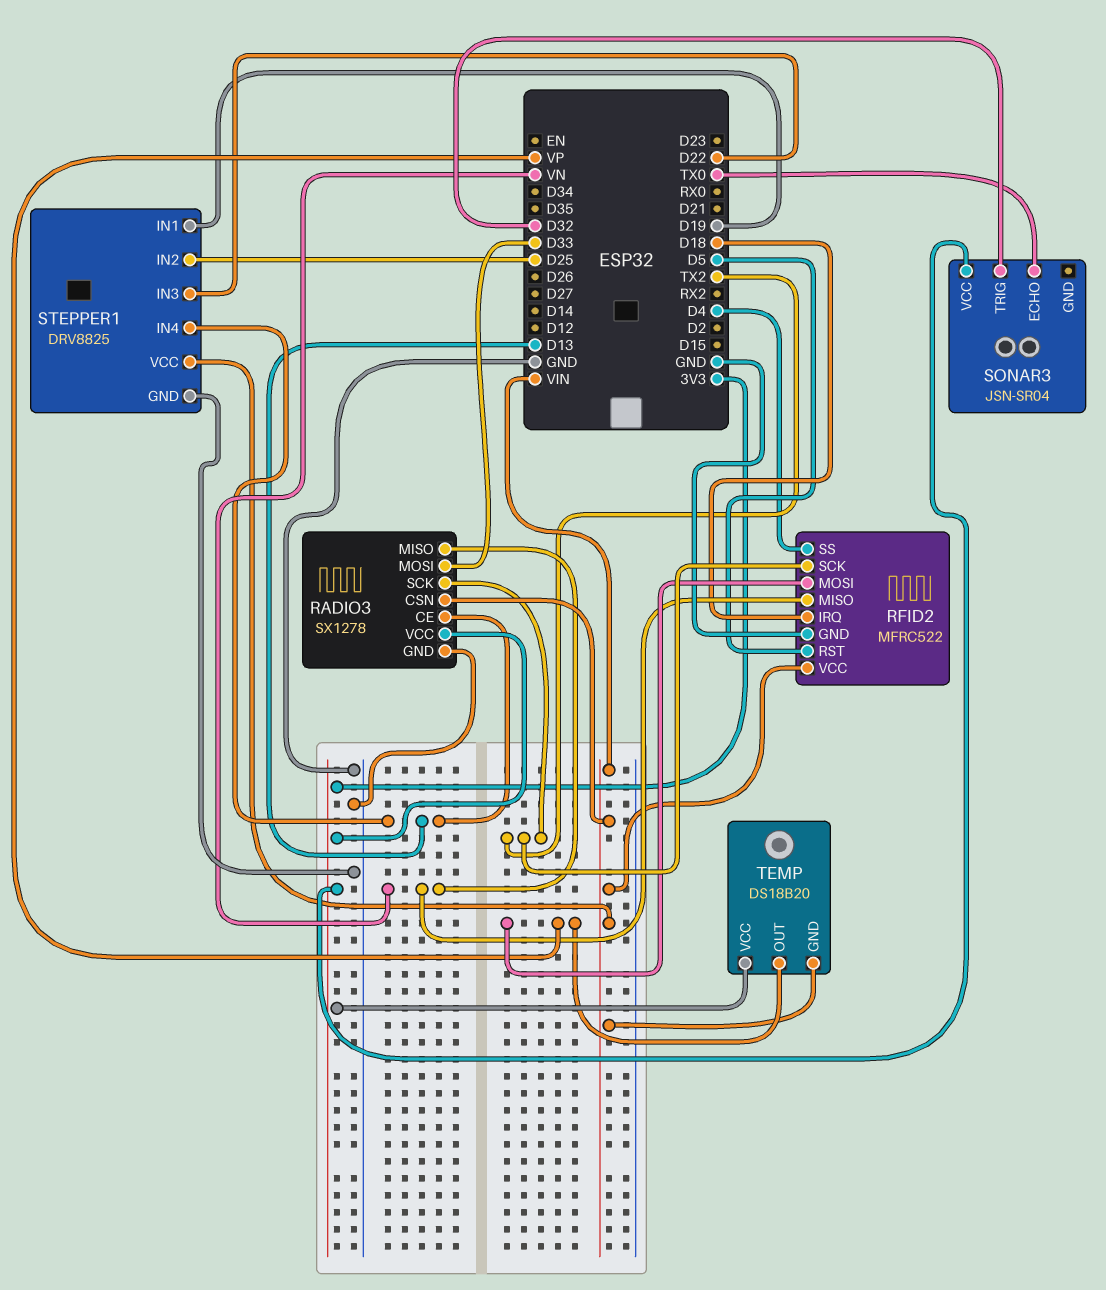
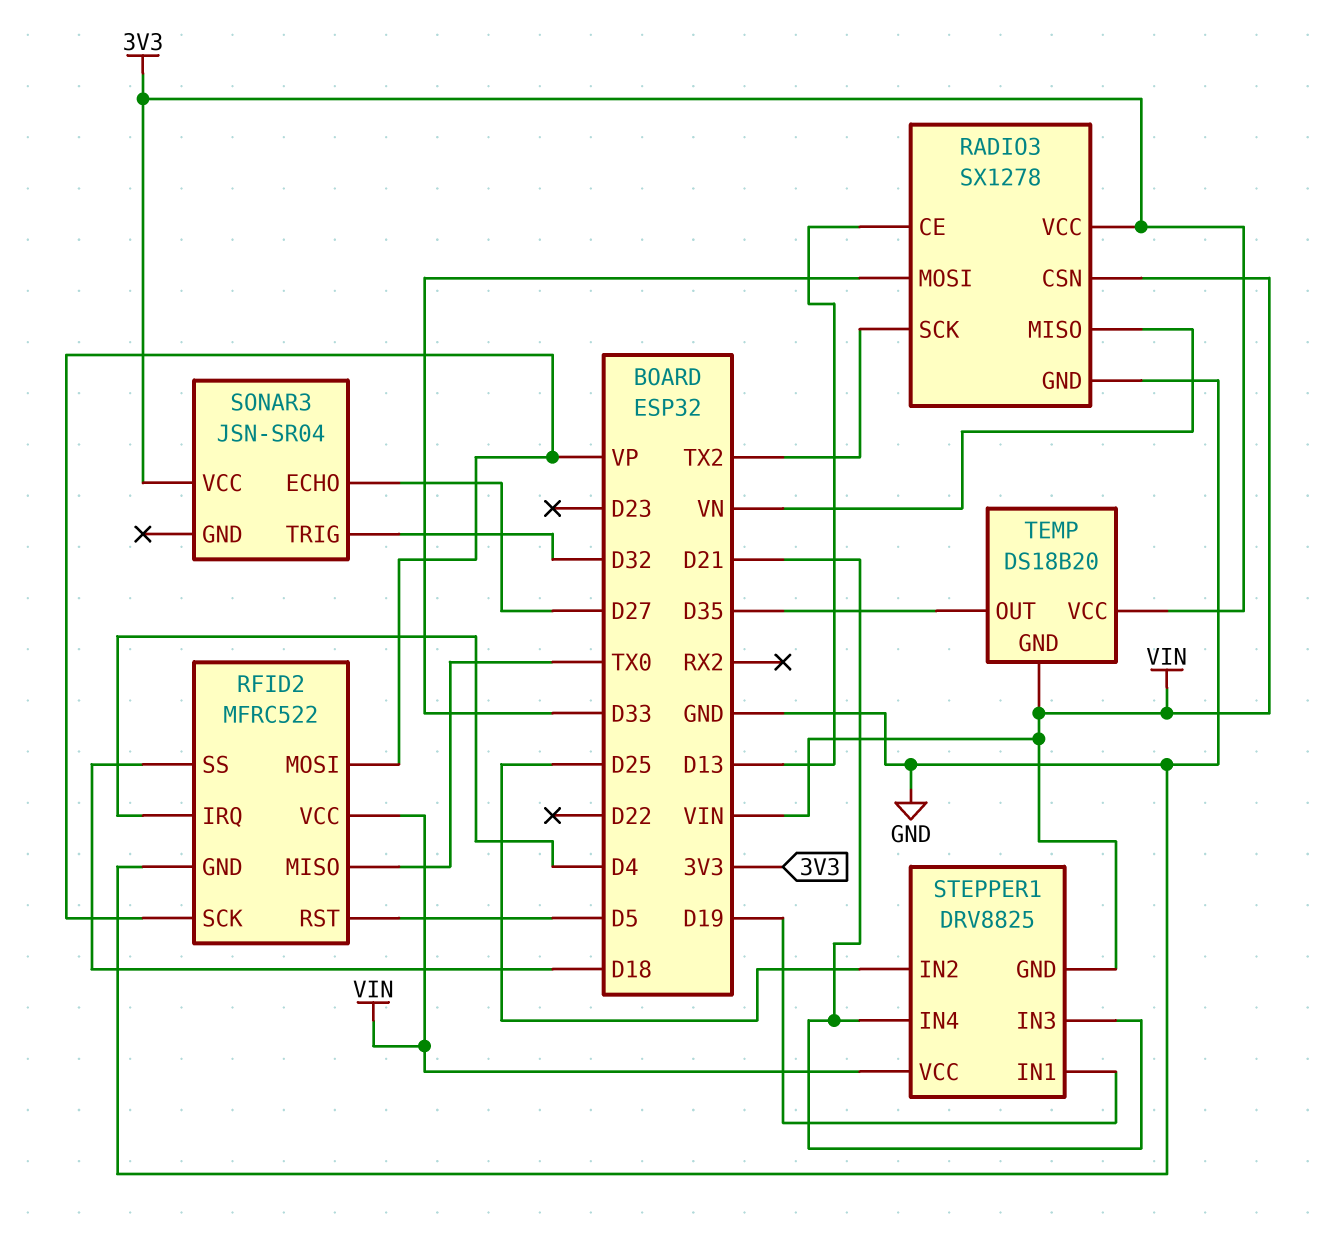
RFID2 pin IRQ: D18 -> D4
RFID2 pin MISO: VN -> TX0
RFID2 pin SCK: TX2 -> VP
RFID2 pin SS: D4 -> D18
SONAR3 pin ECHO: TX0 -> D27
STEPPER1 pin GND: GND -> VIN
STEPPER1 pin IN3: D22 -> D21
STEPPER1 pin IN4: D13 -> D21
TEMP pin OUT: VP -> D35

